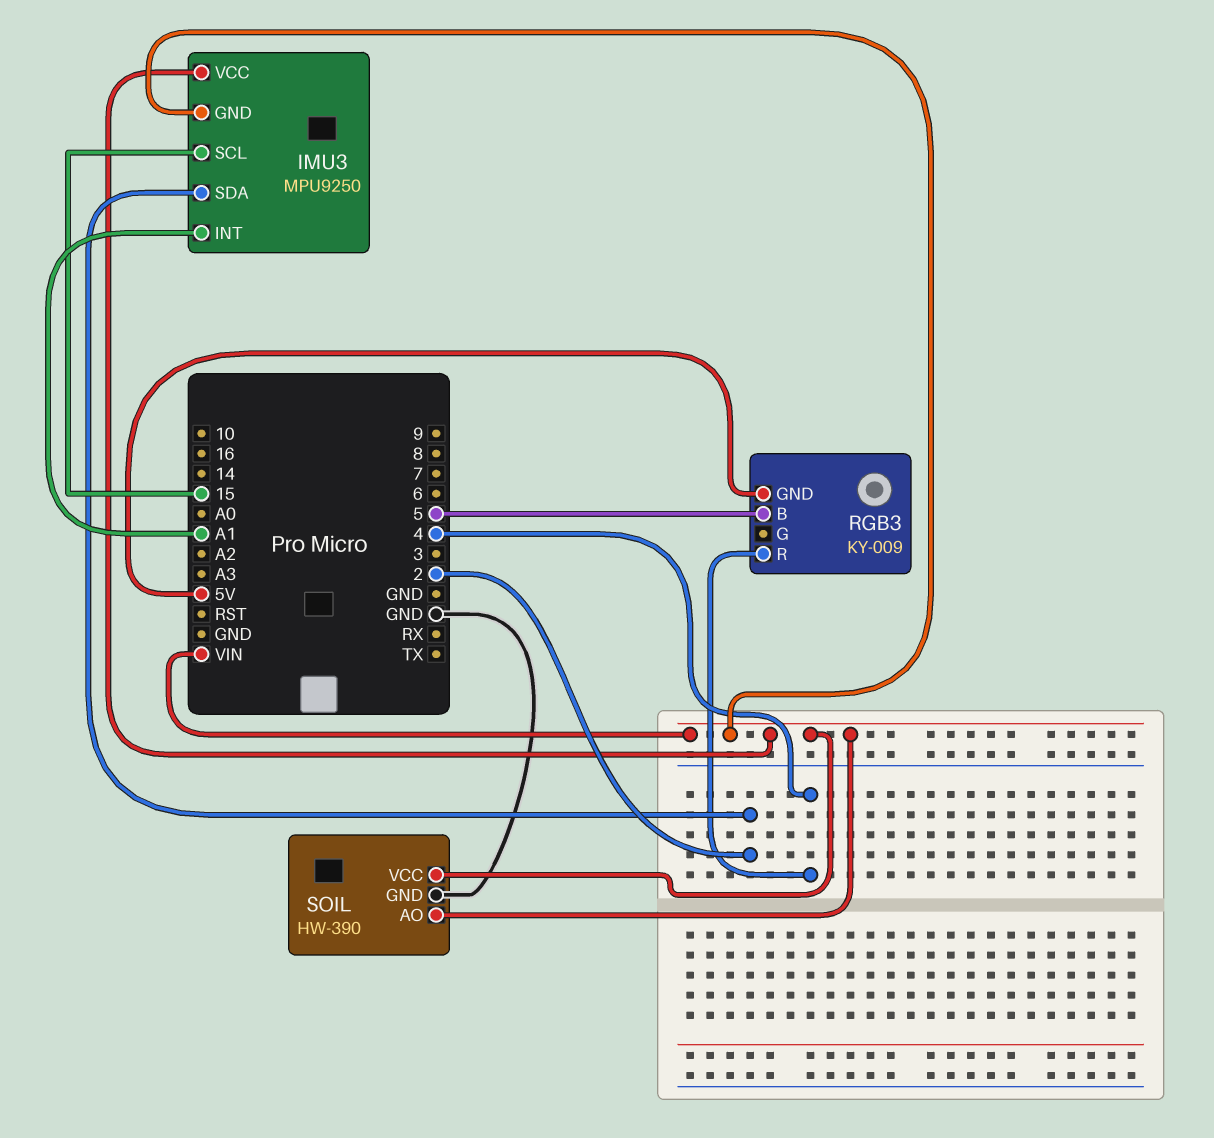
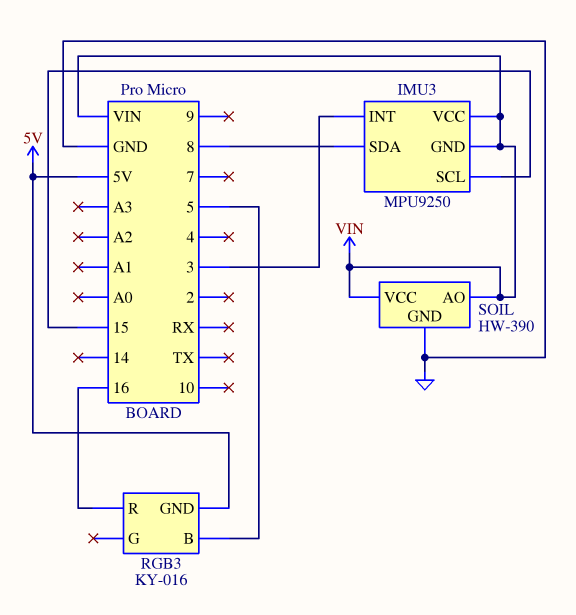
IMU3 pin INT: A1 -> 3
IMU3 pin SDA: 2 -> 8
RGB3: KY-009 -> KY-016
RGB3 pin R: 4 -> 16

